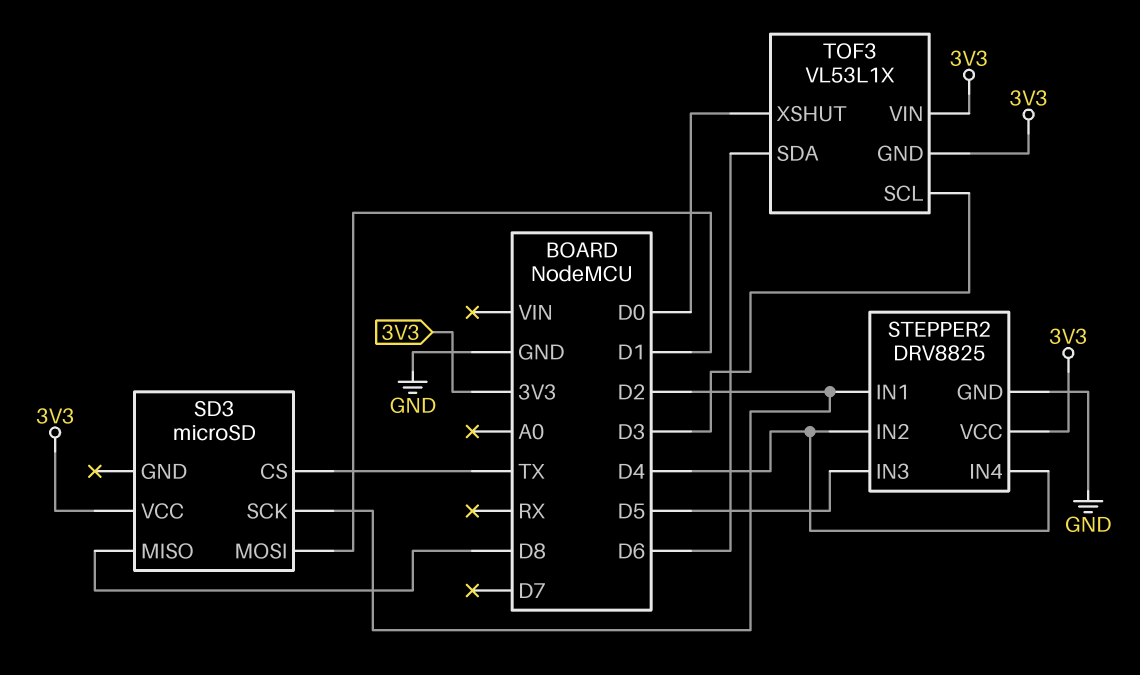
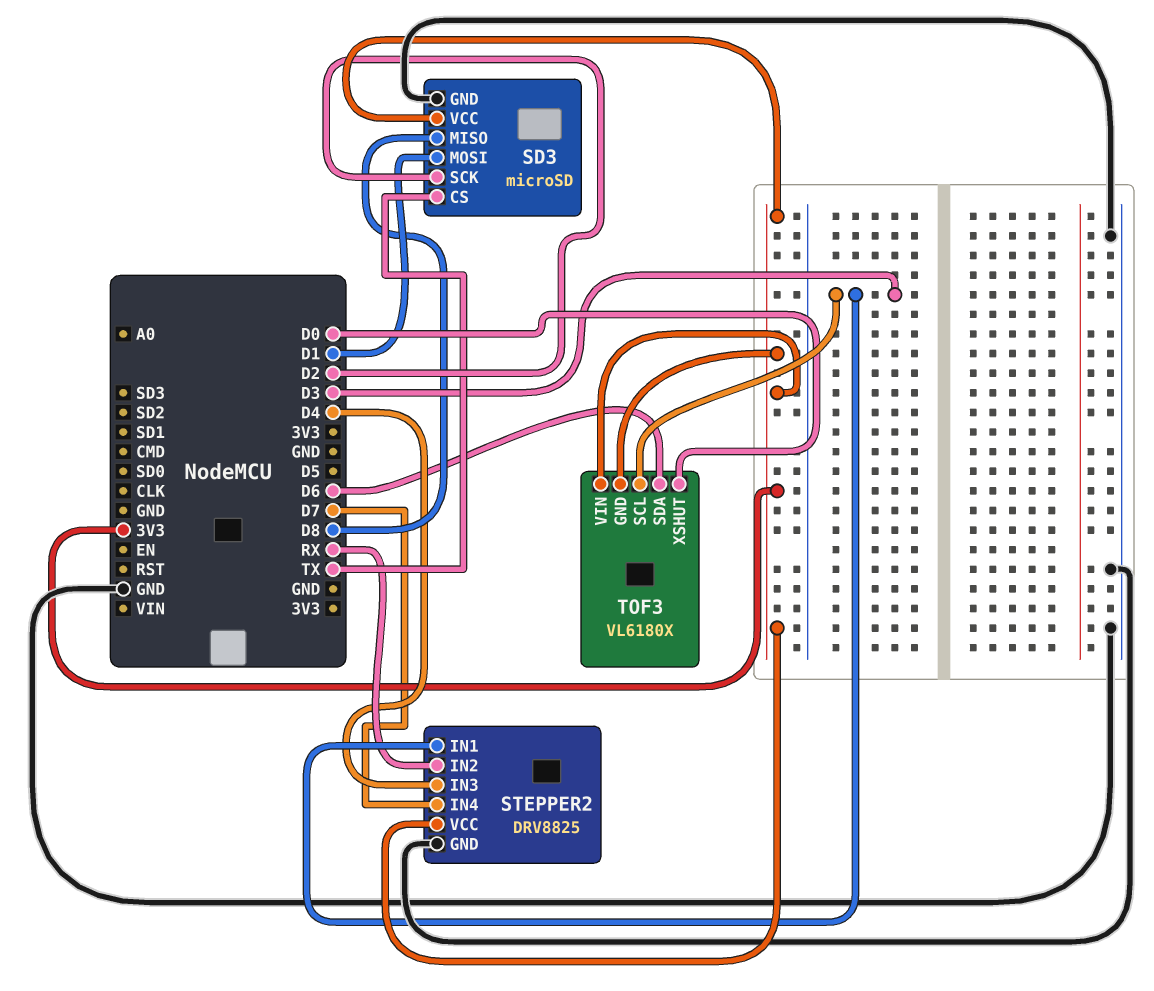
SD3 pin GND: none -> GND
STEPPER2 pin IN1: D2 -> D3
STEPPER2 pin IN2: D4 -> RX
STEPPER2 pin IN3: D5 -> D4
STEPPER2 pin IN4: D4 -> D7
TOF3: VL53L1X -> VL6180X

